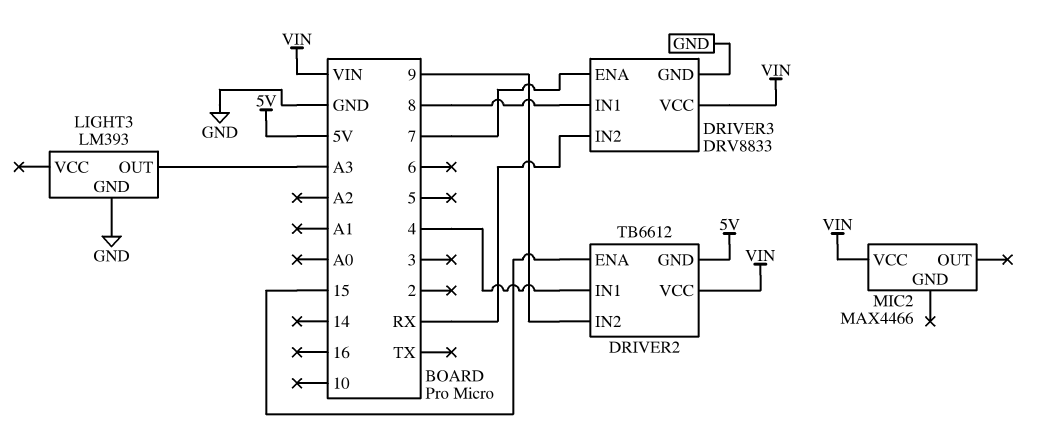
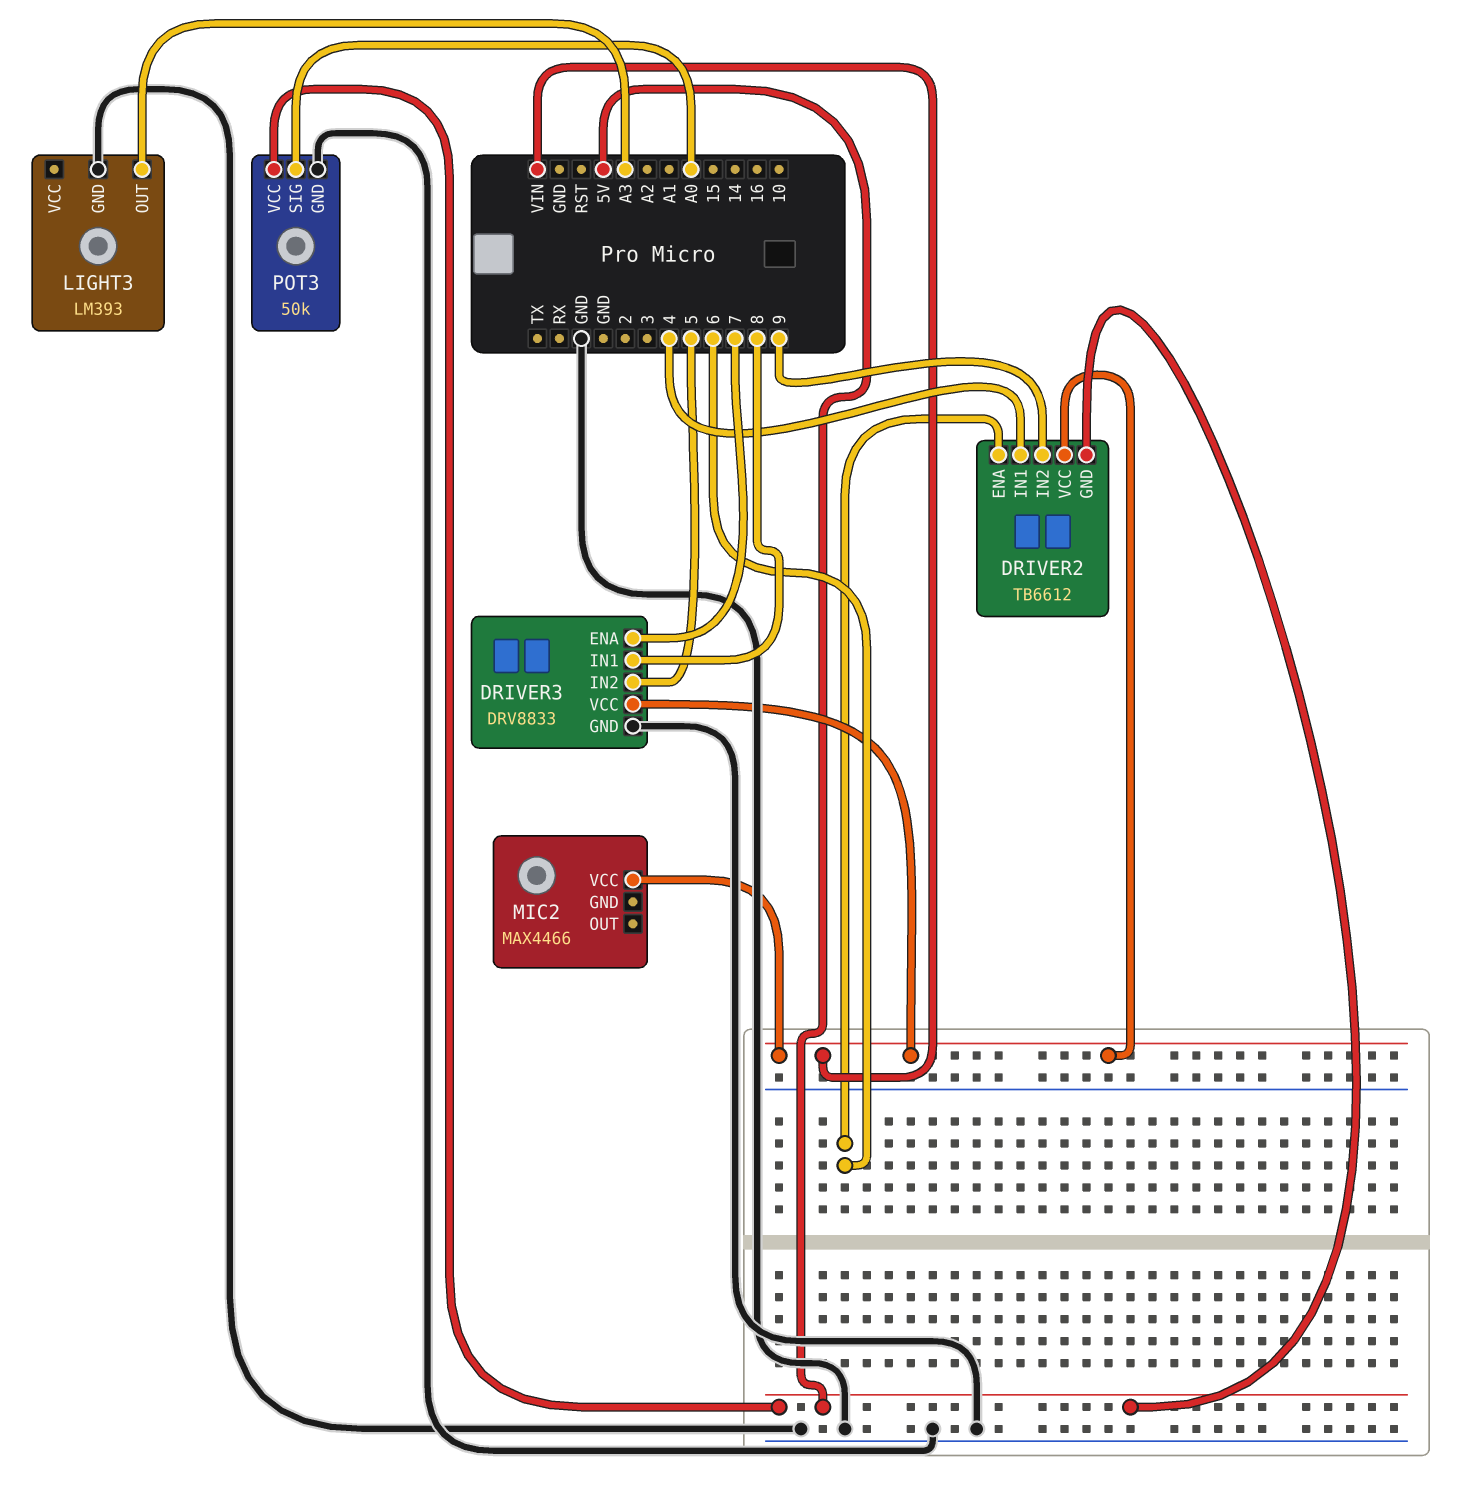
DRIVER2 pin ENA: 15 -> 6
DRIVER3 pin IN2: RX -> 5
POT3: none -> 50k
POT3 pin GND: none -> GND
POT3 pin SIG: none -> A0
POT3 pin VCC: none -> 5V

